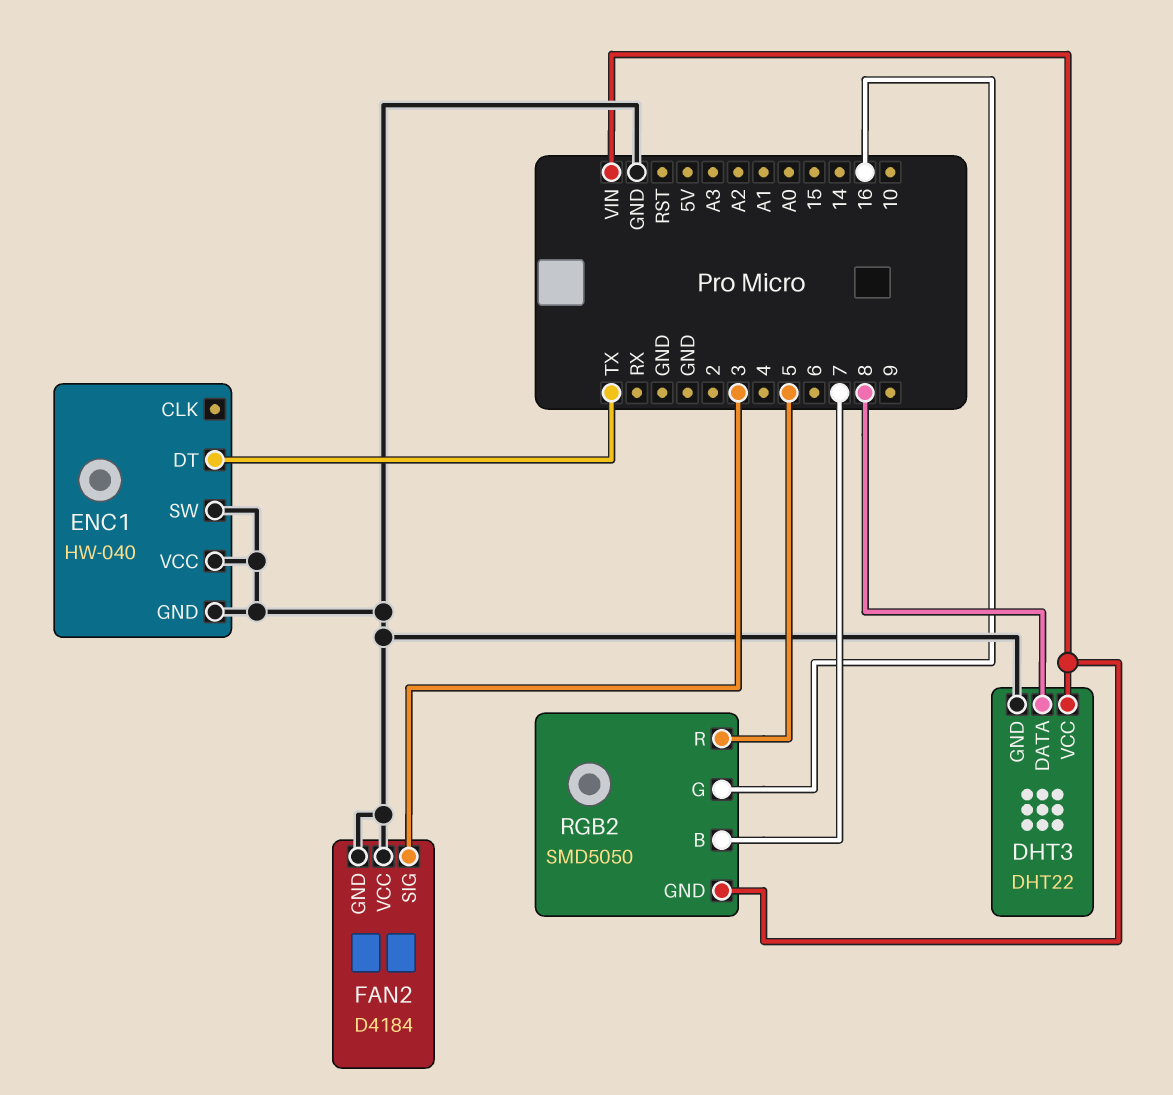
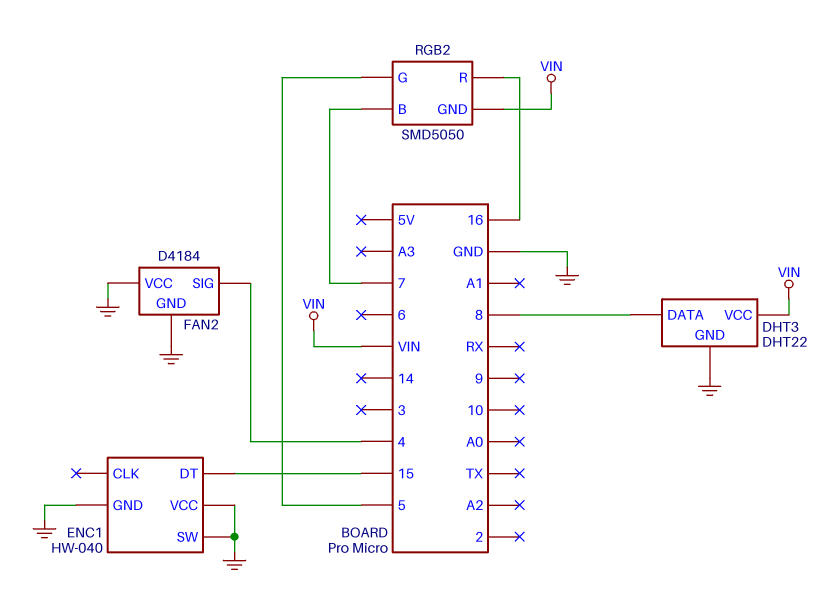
ENC1 pin DT: TX -> 15
FAN2 pin SIG: 3 -> 4
RGB2 pin G: 16 -> 5
RGB2 pin R: 5 -> 16

